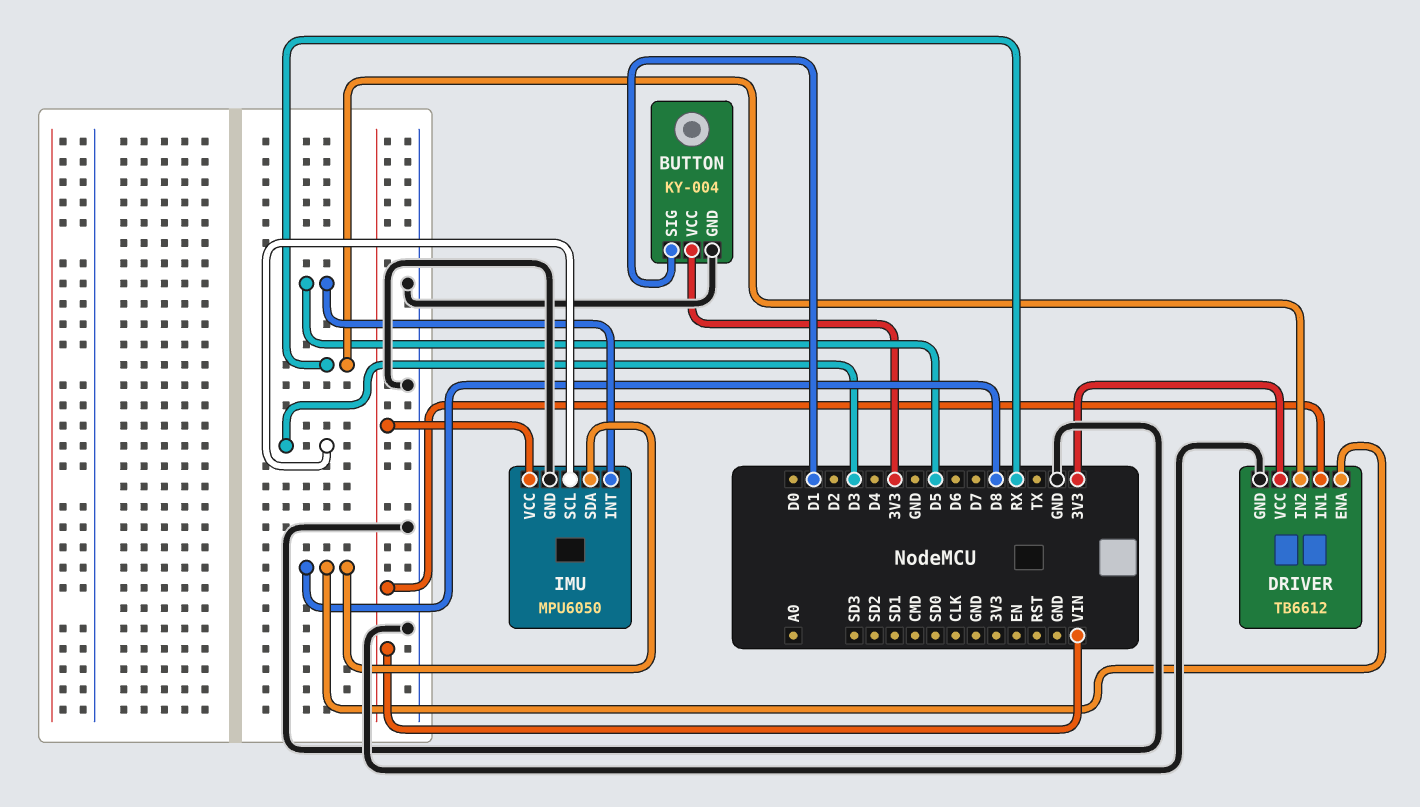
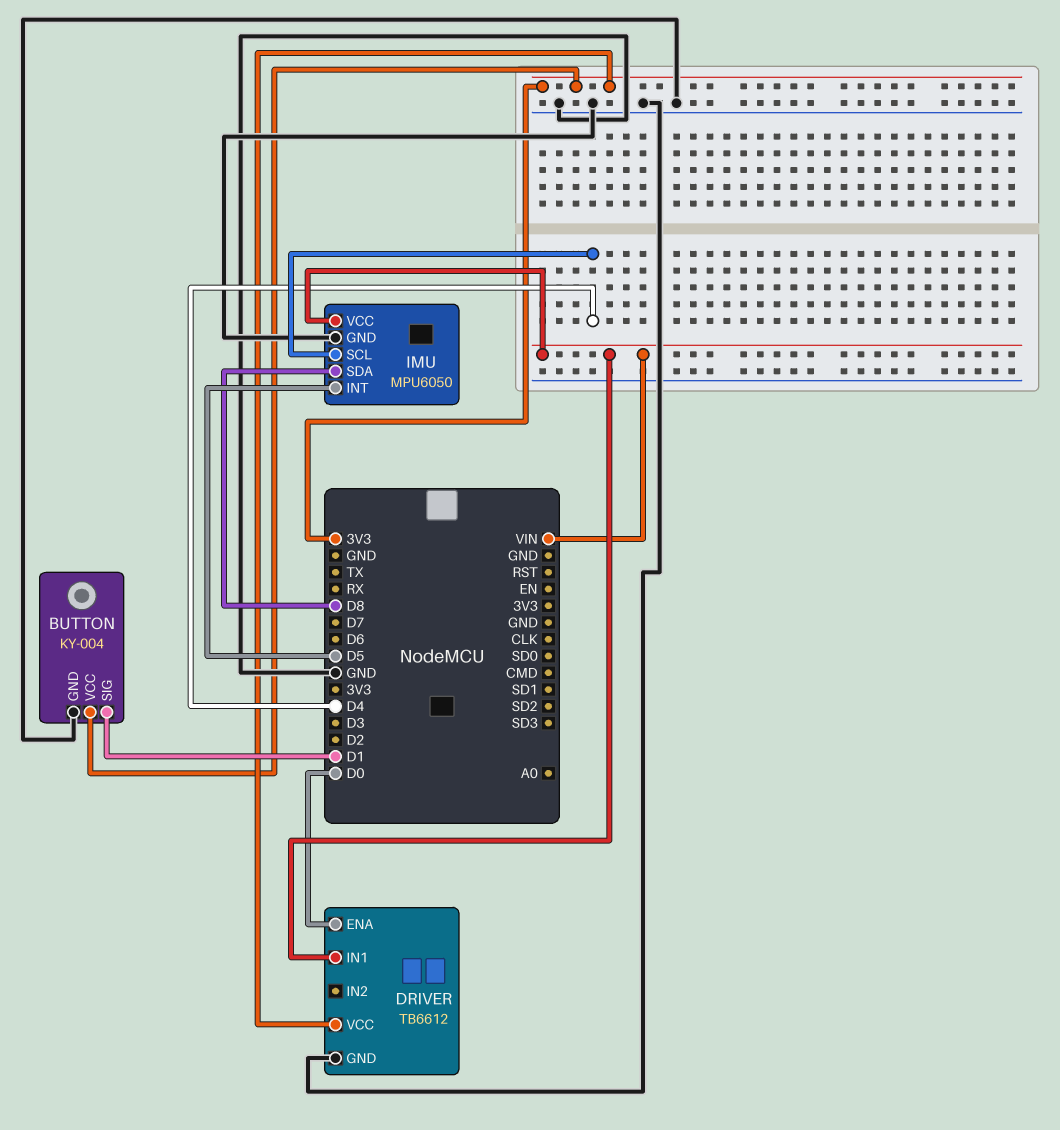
DRIVER pin ENA: D8 -> D0
DRIVER pin IN2: RX -> none
IMU pin SCL: D3 -> D4

